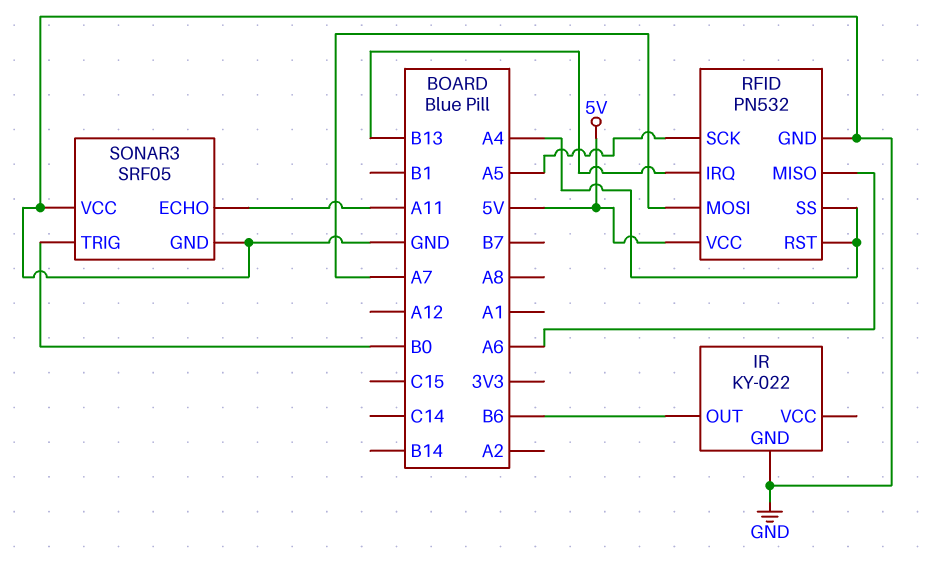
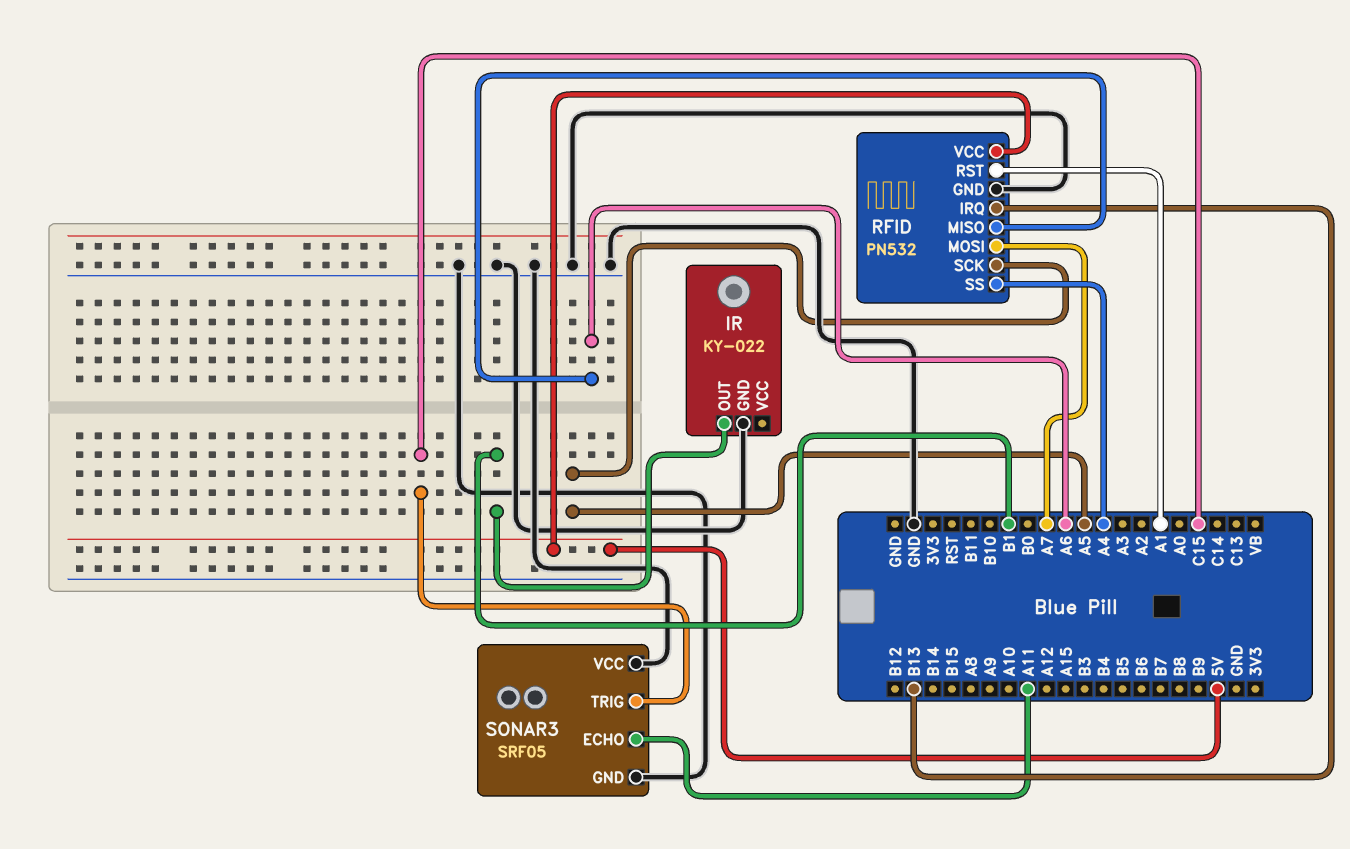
IR pin OUT: B6 -> B1
RFID pin RST: A4 -> A1
SONAR3 pin TRIG: B0 -> C15

